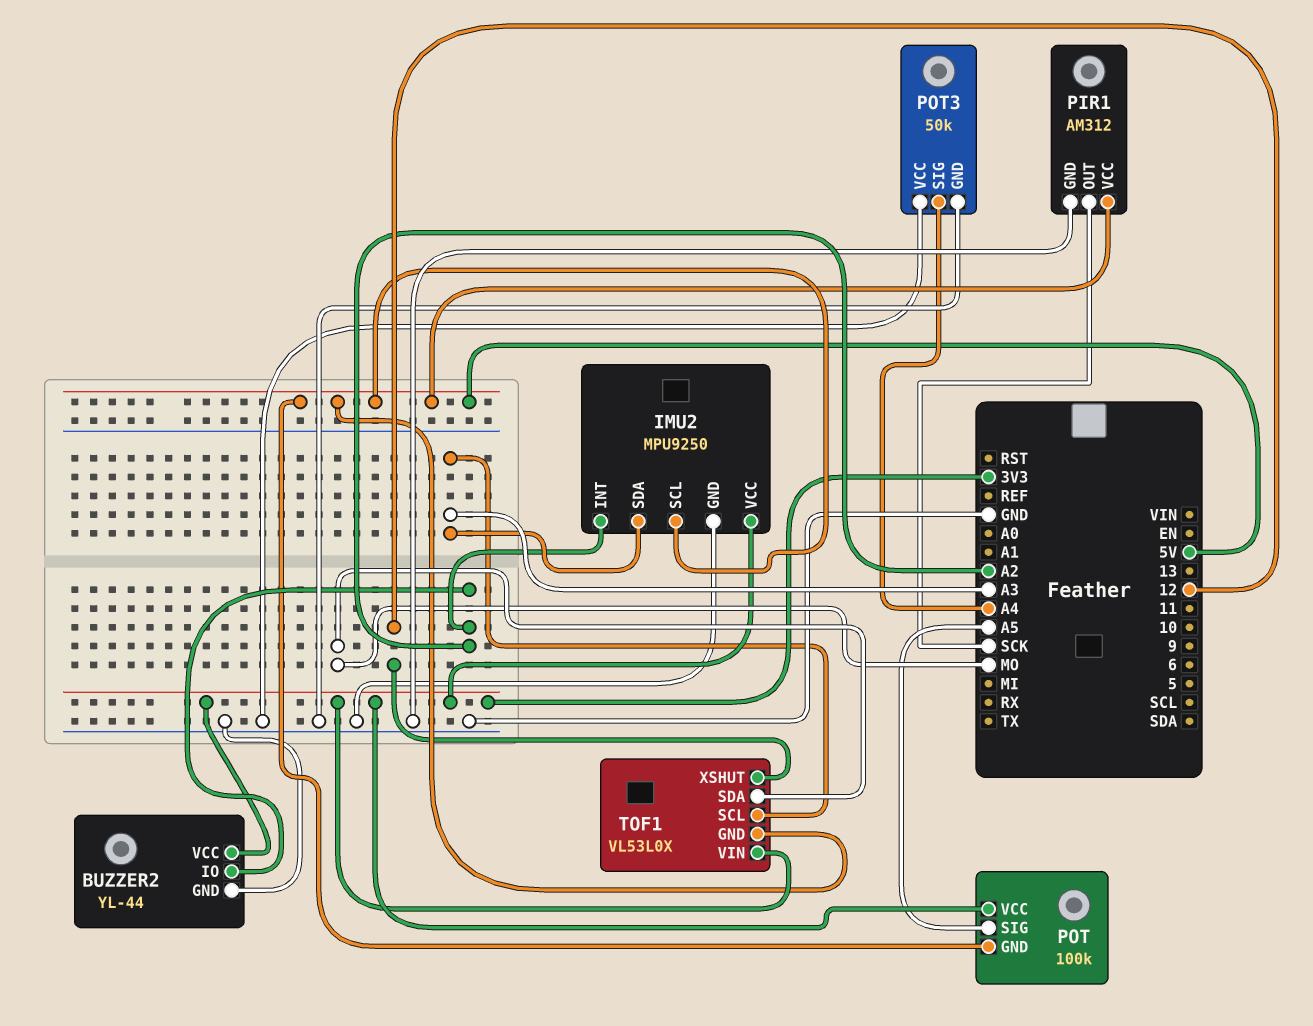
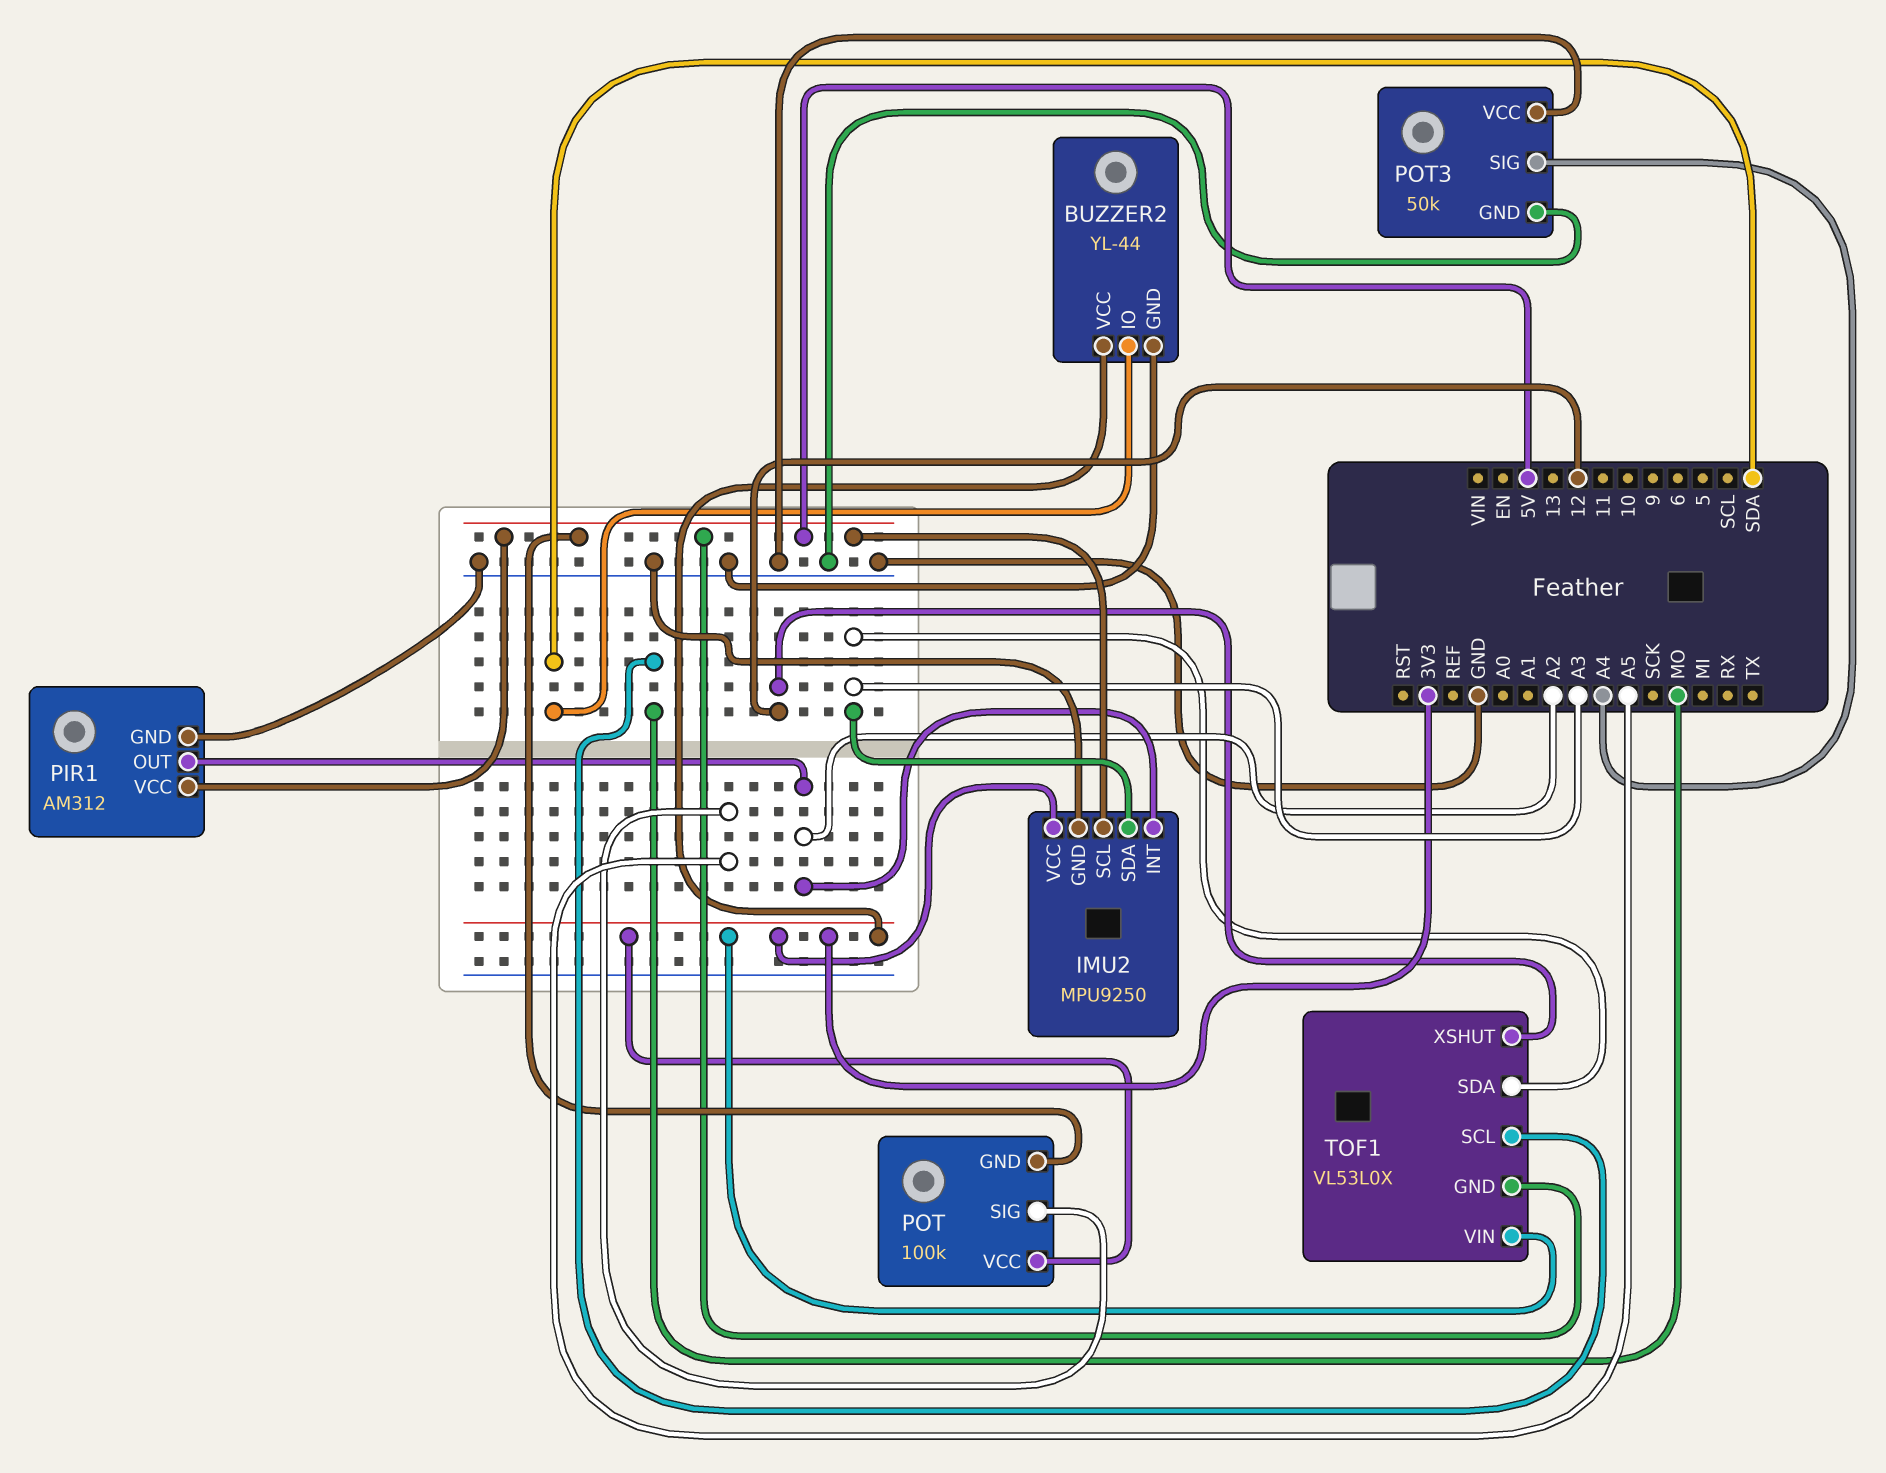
BUZZER2 pin IO: A2 -> SDA
PIR1 pin OUT: SCK -> A2
TOF1 pin SCL: A3 -> MO
TOF1 pin SDA: MO -> A3

